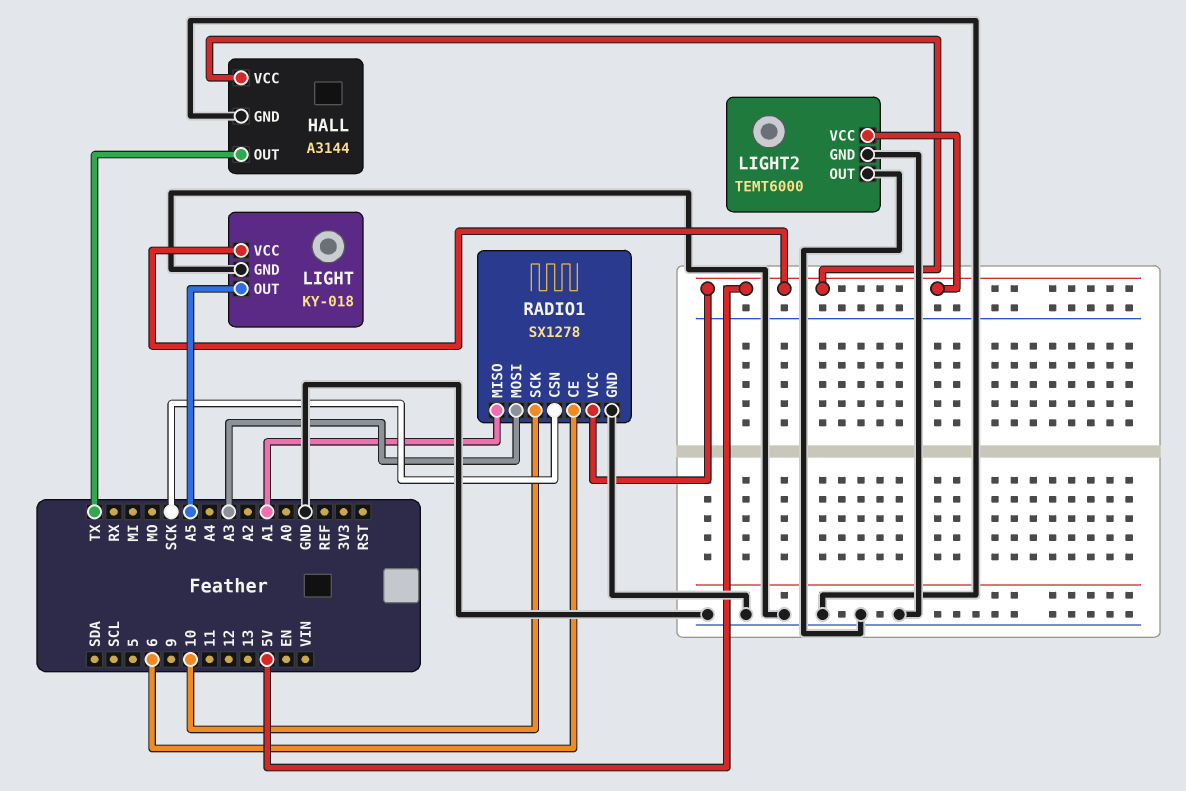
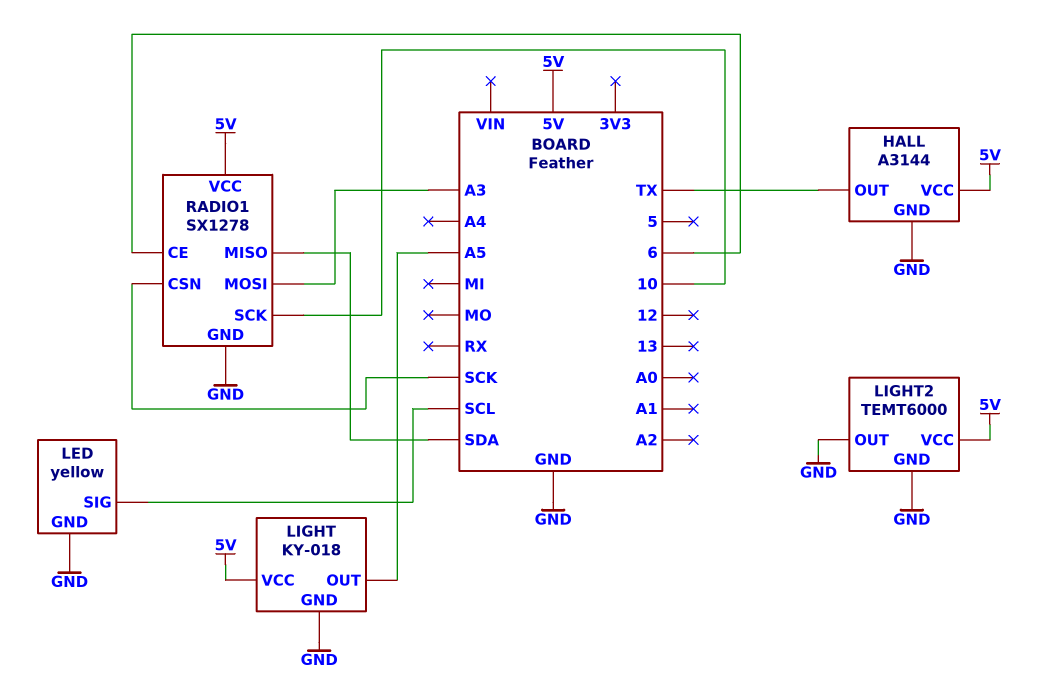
LED: none -> yellow
LED pin GND: none -> GND
LED pin SIG: none -> SCL
RADIO1 pin MISO: A1 -> SDA

